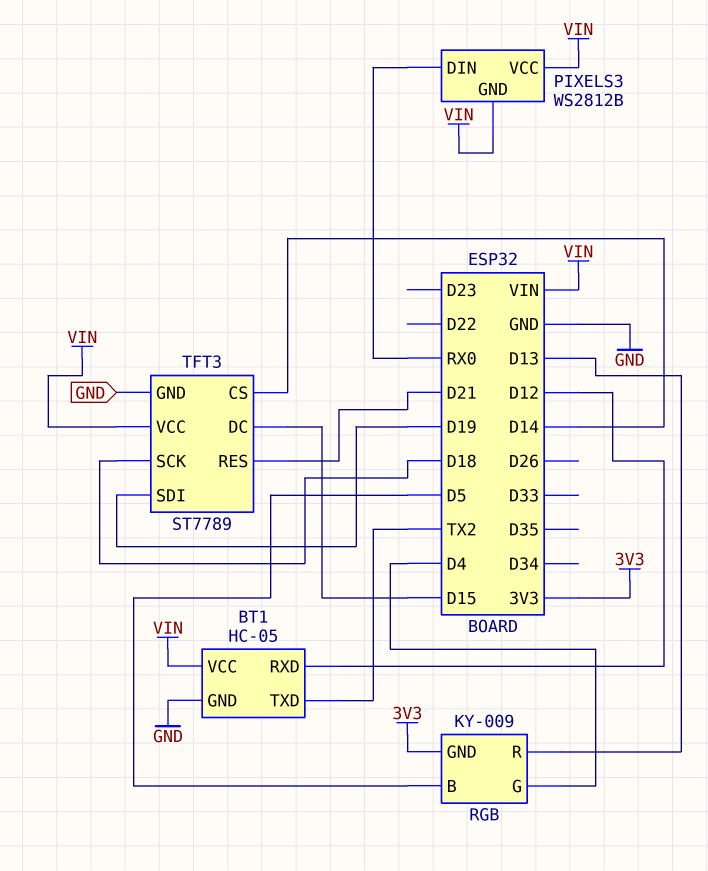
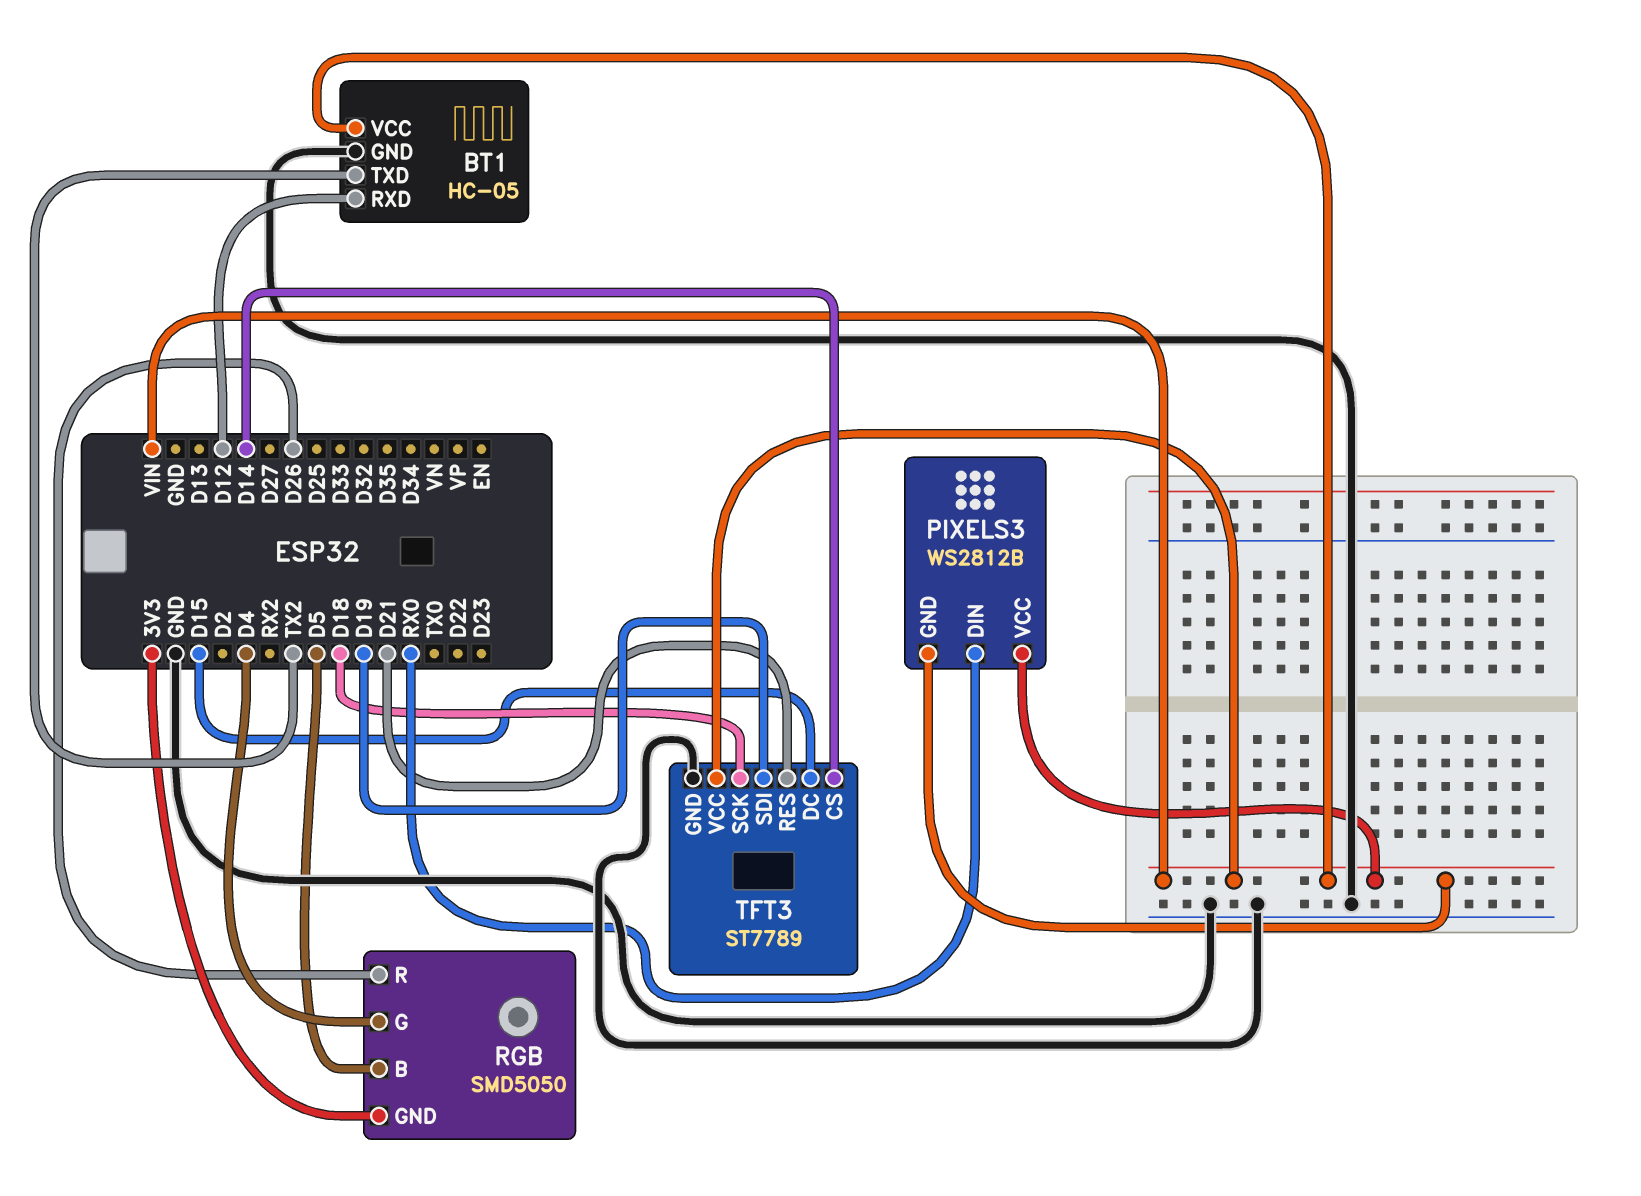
RGB: KY-009 -> SMD5050
RGB pin R: D13 -> D26

